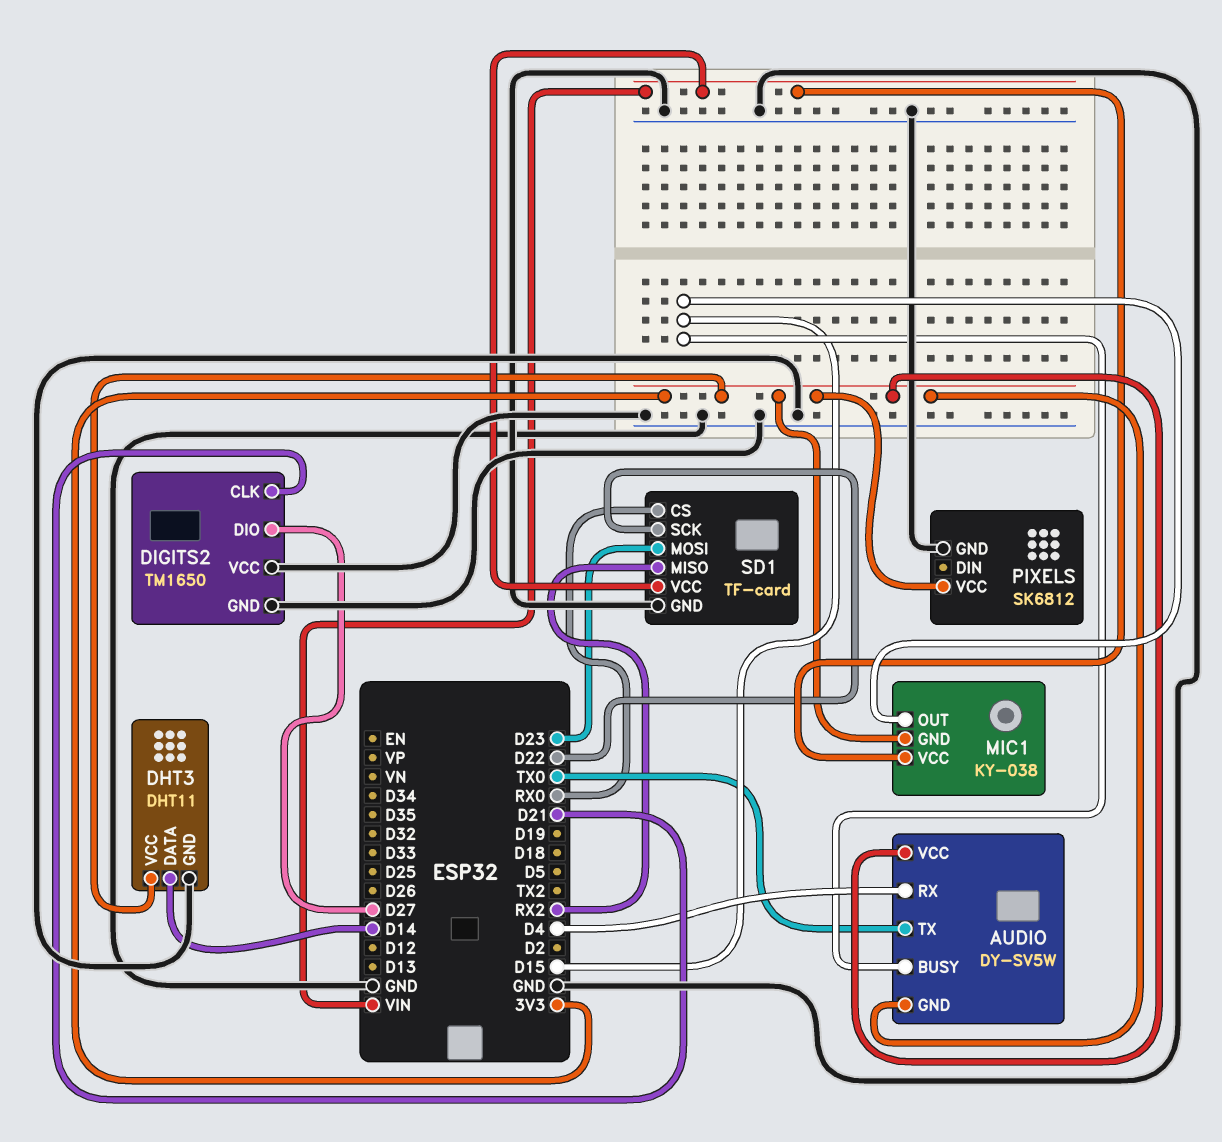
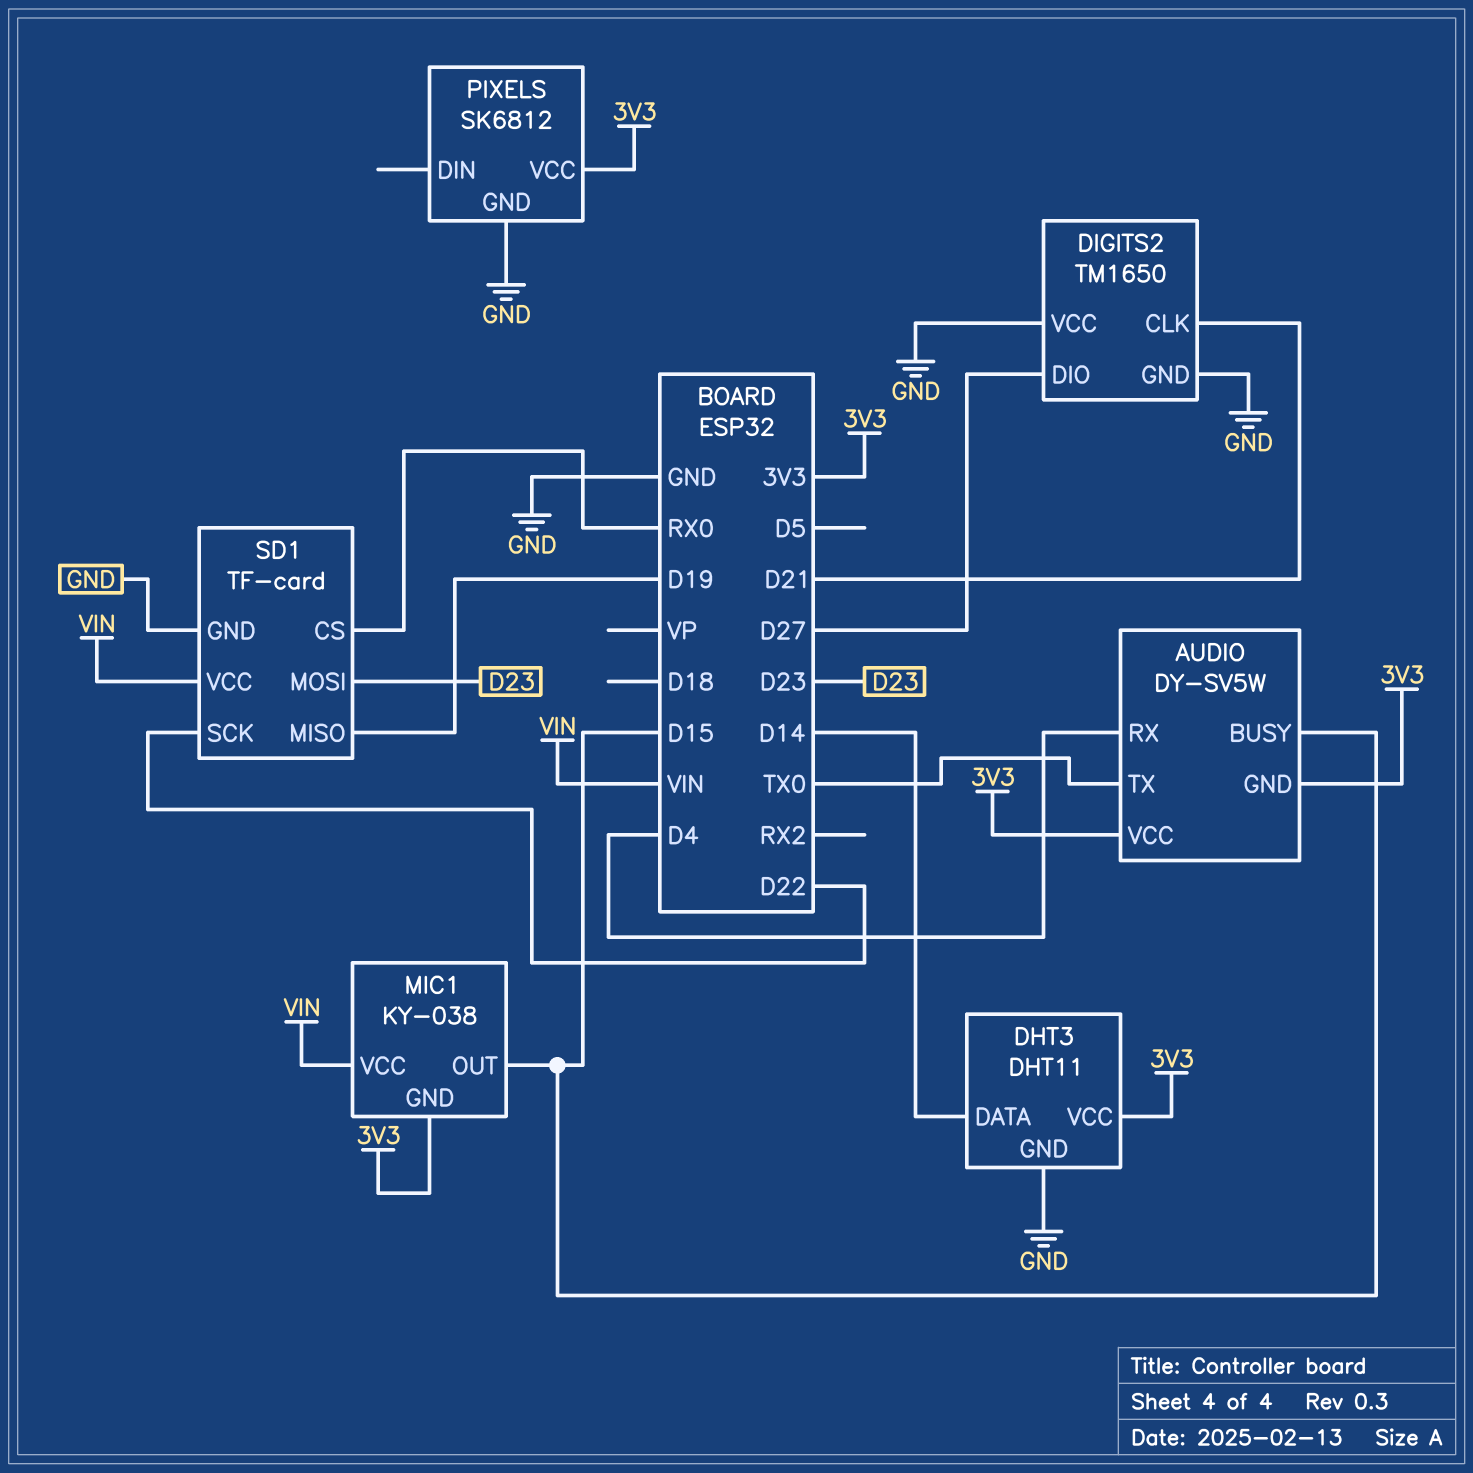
SD1 pin MISO: RX2 -> D19

